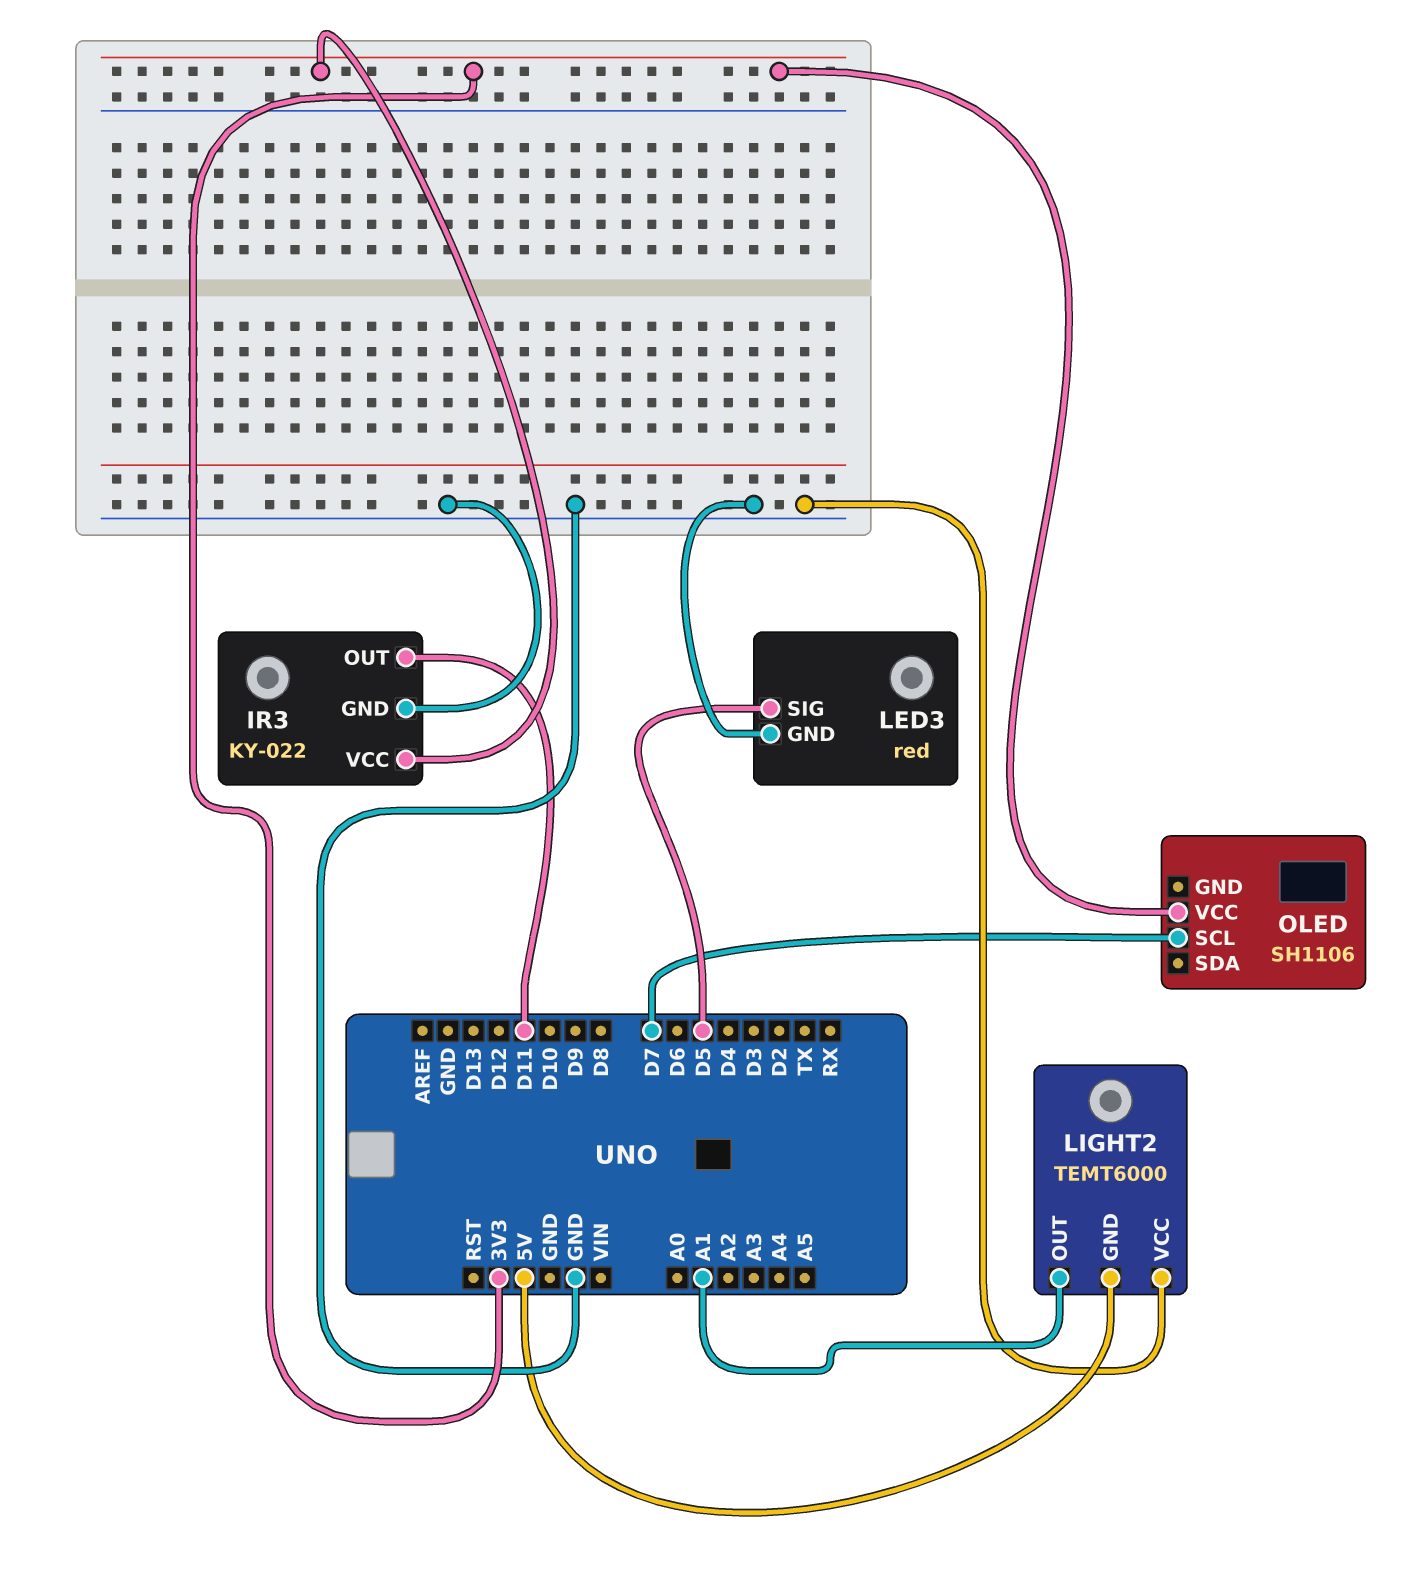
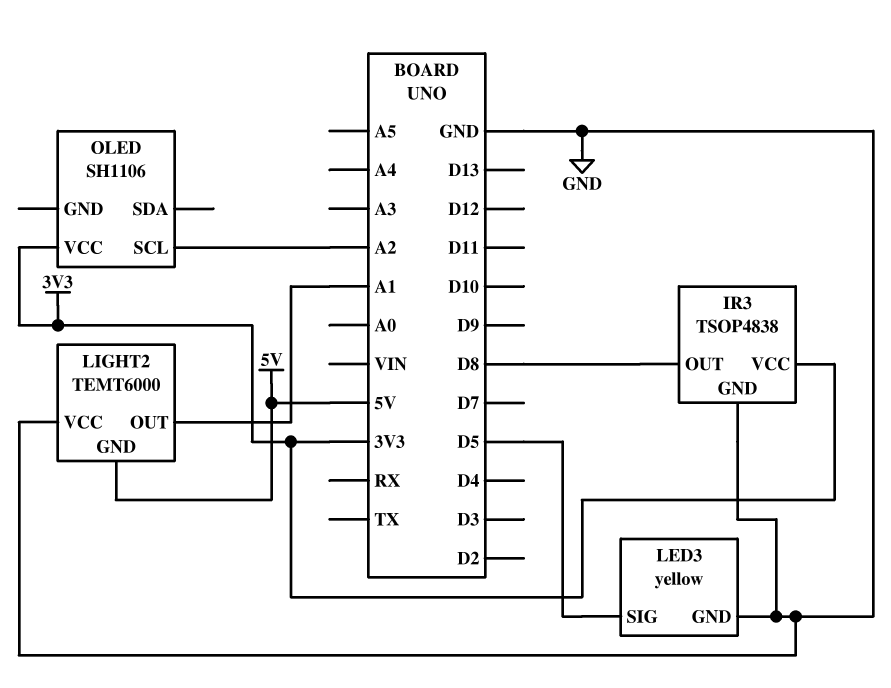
IR3: KY-022 -> TSOP4838
IR3 pin OUT: D11 -> D8
LED3: red -> yellow
OLED pin SCL: D7 -> A2

